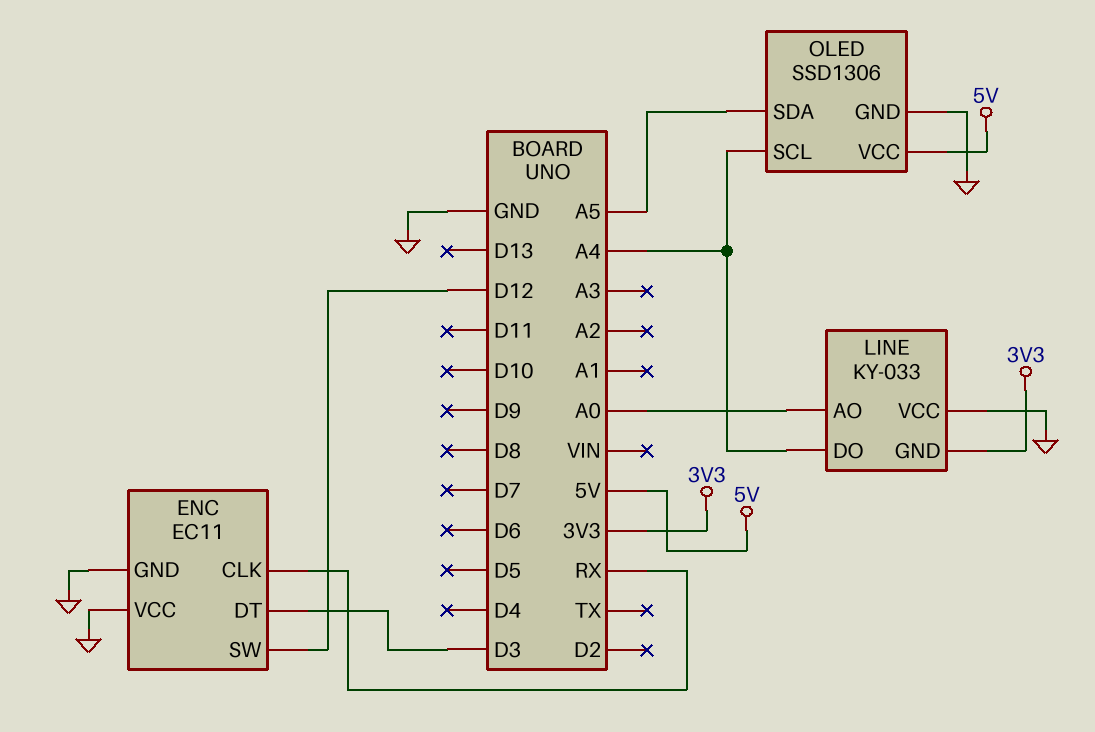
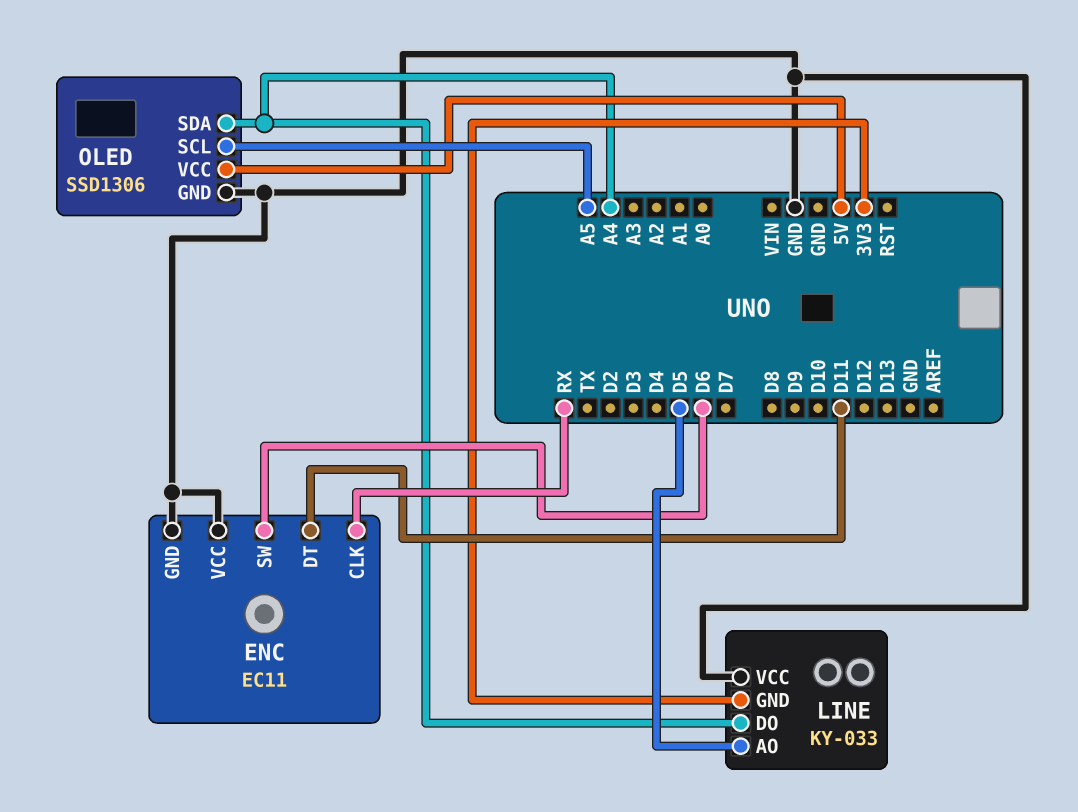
ENC pin DT: D3 -> D11
ENC pin SW: D12 -> D6
LINE pin AO: A0 -> D5
OLED pin SCL: A4 -> A5
OLED pin SDA: A5 -> A4

